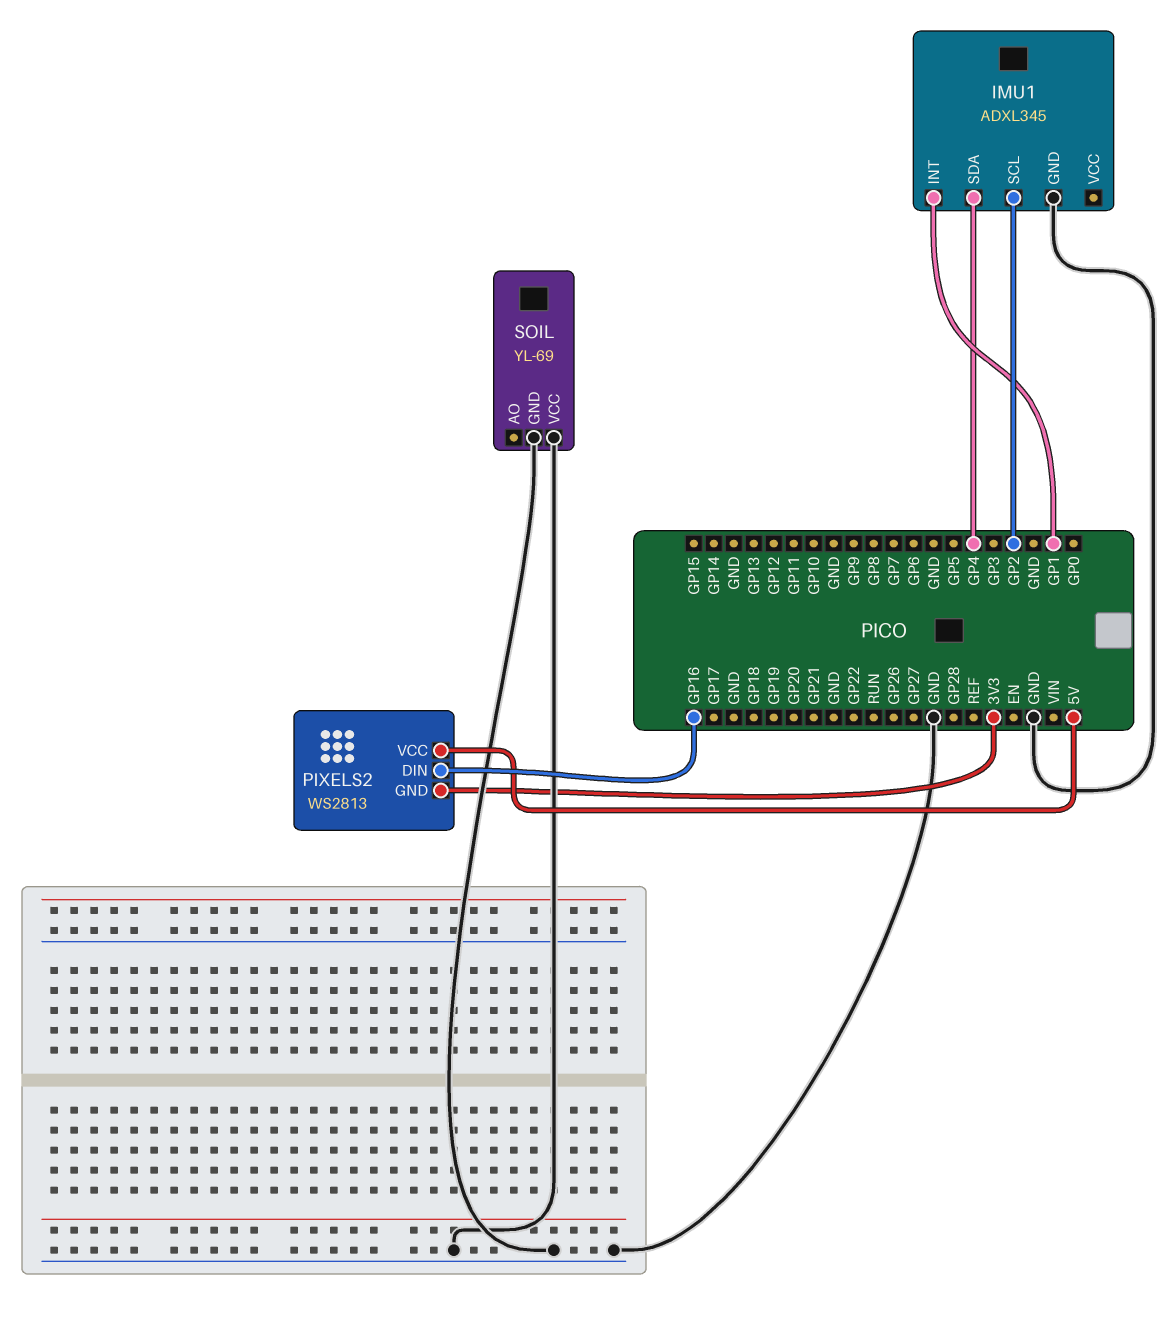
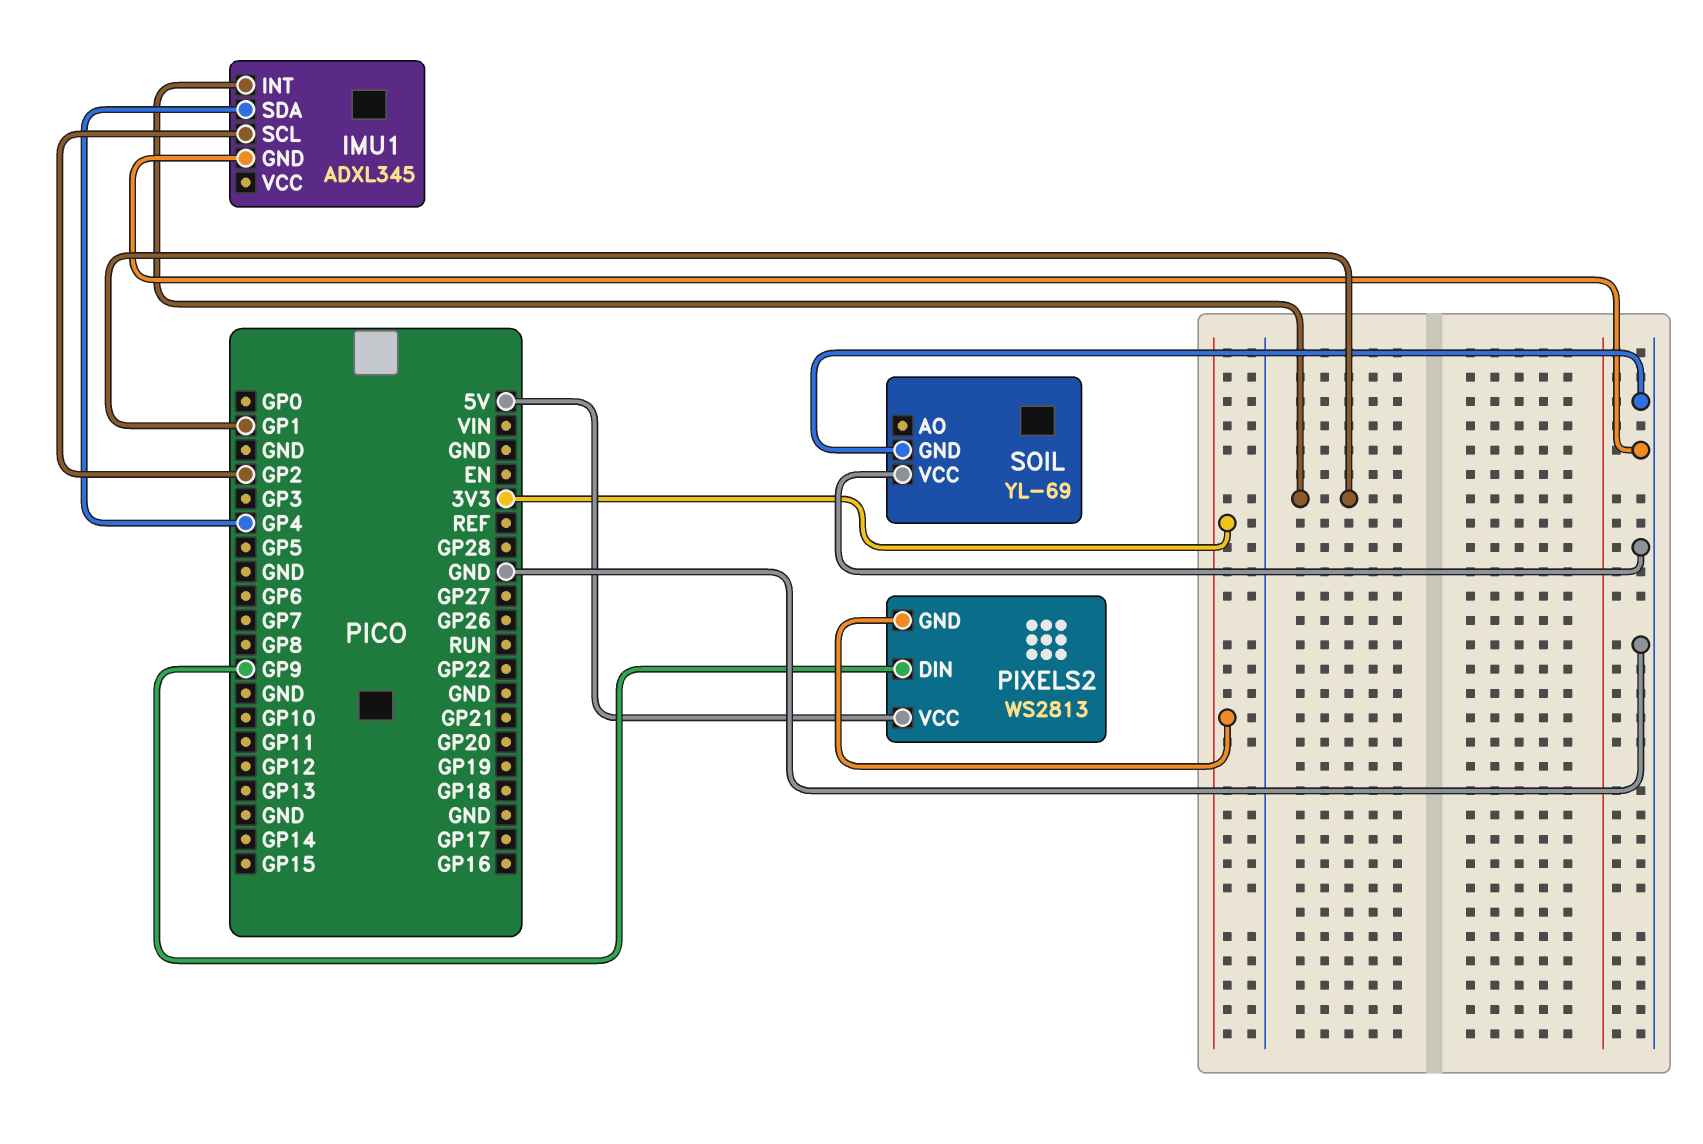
PIXELS2 pin DIN: GP16 -> GP9

